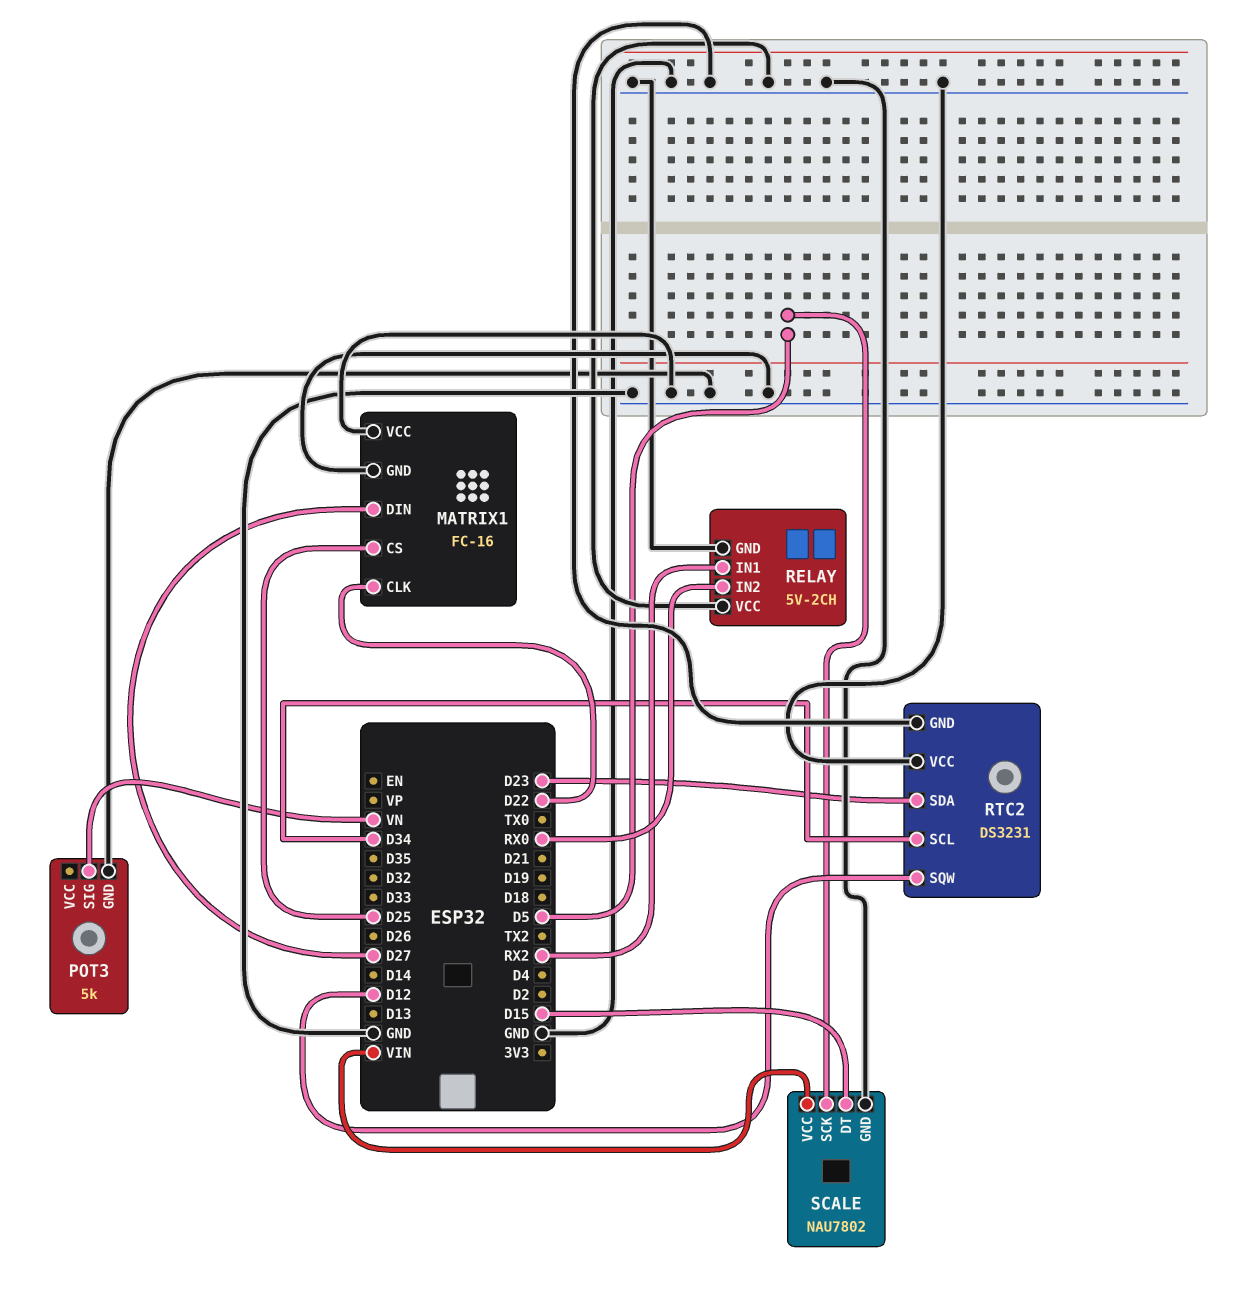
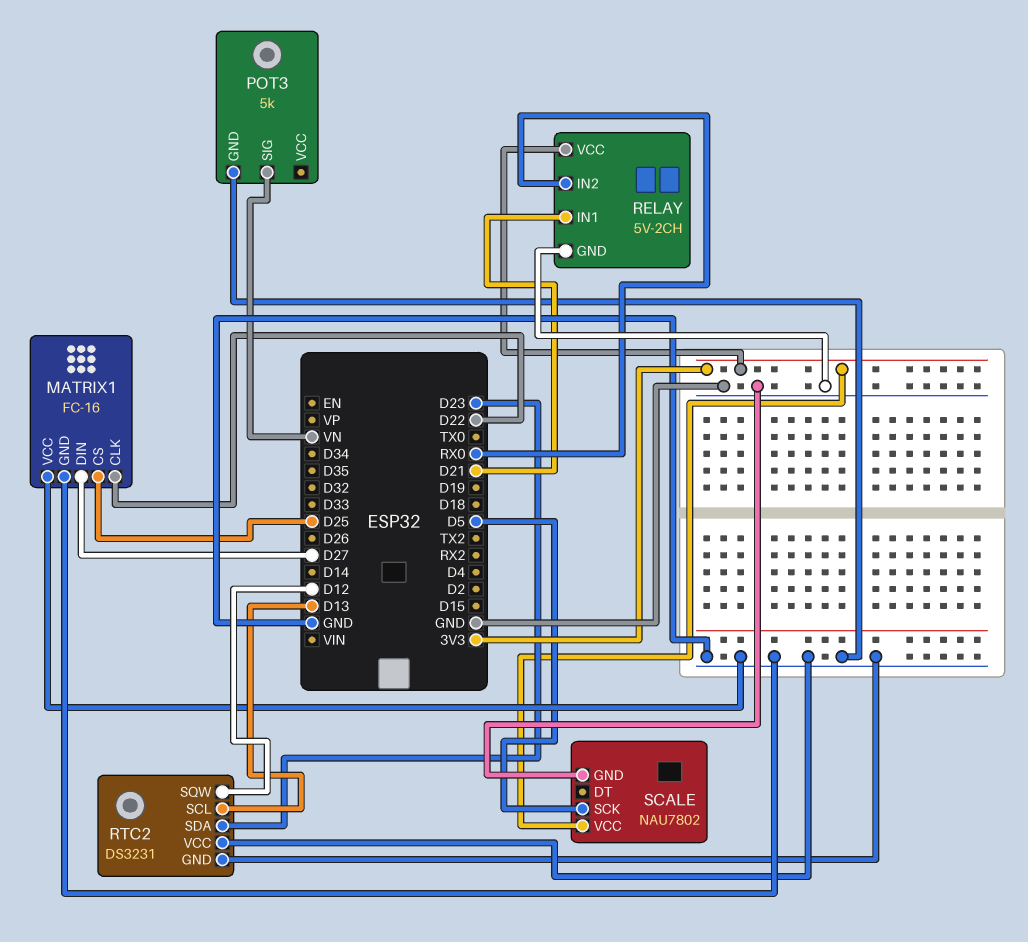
RELAY pin IN1: RX2 -> D21
RELAY pin VCC: GND -> 3V3
RTC2 pin SCL: D34 -> D13
SCALE pin DT: D15 -> none
SCALE pin VCC: VIN -> 3V3

